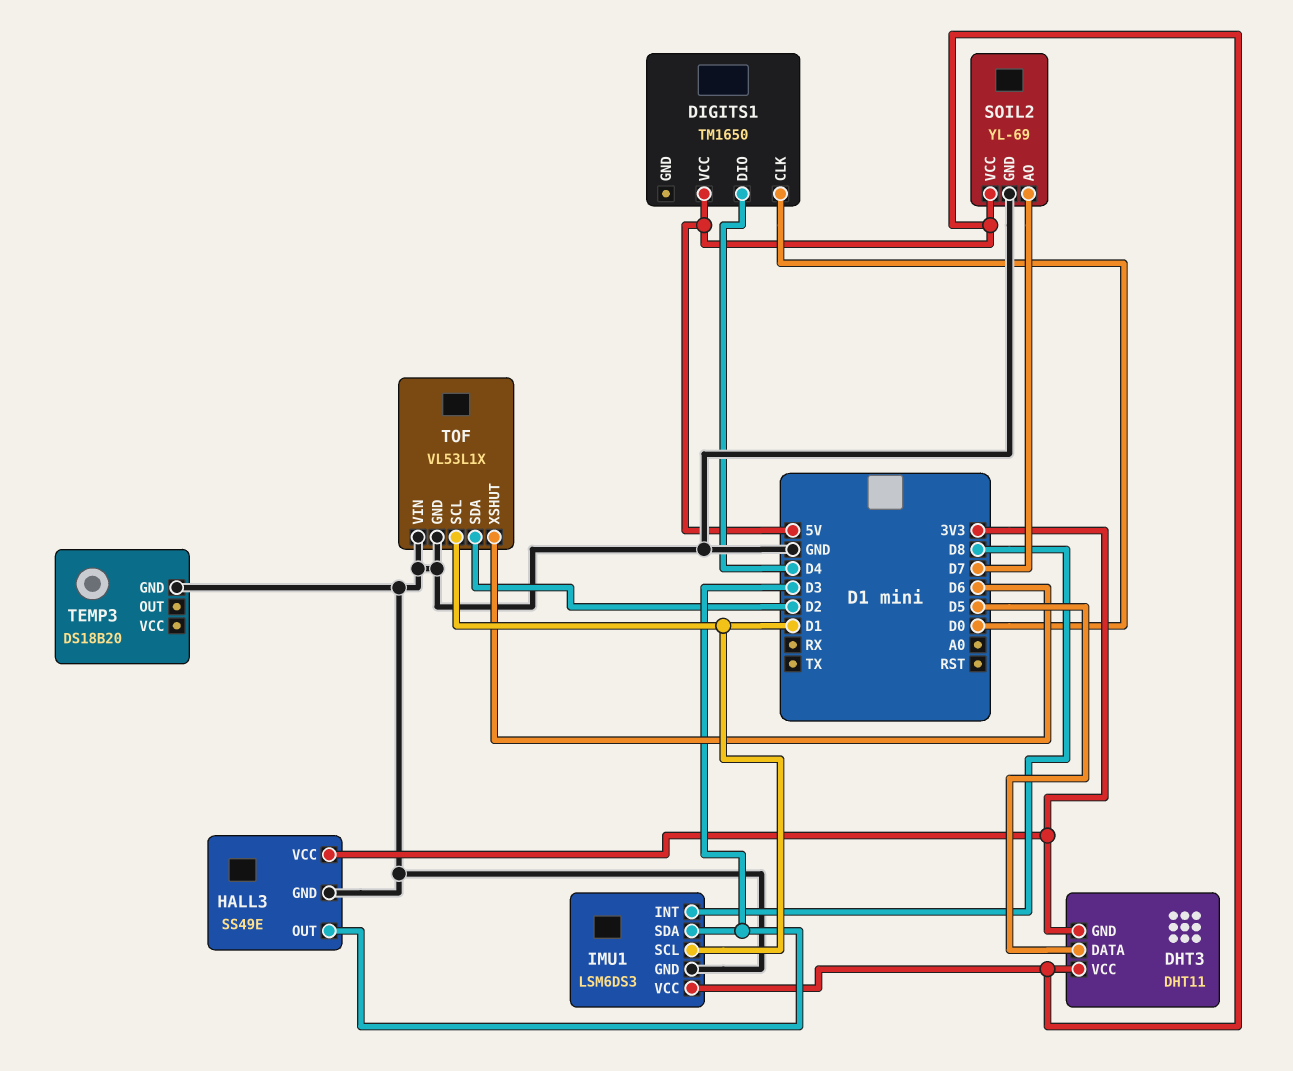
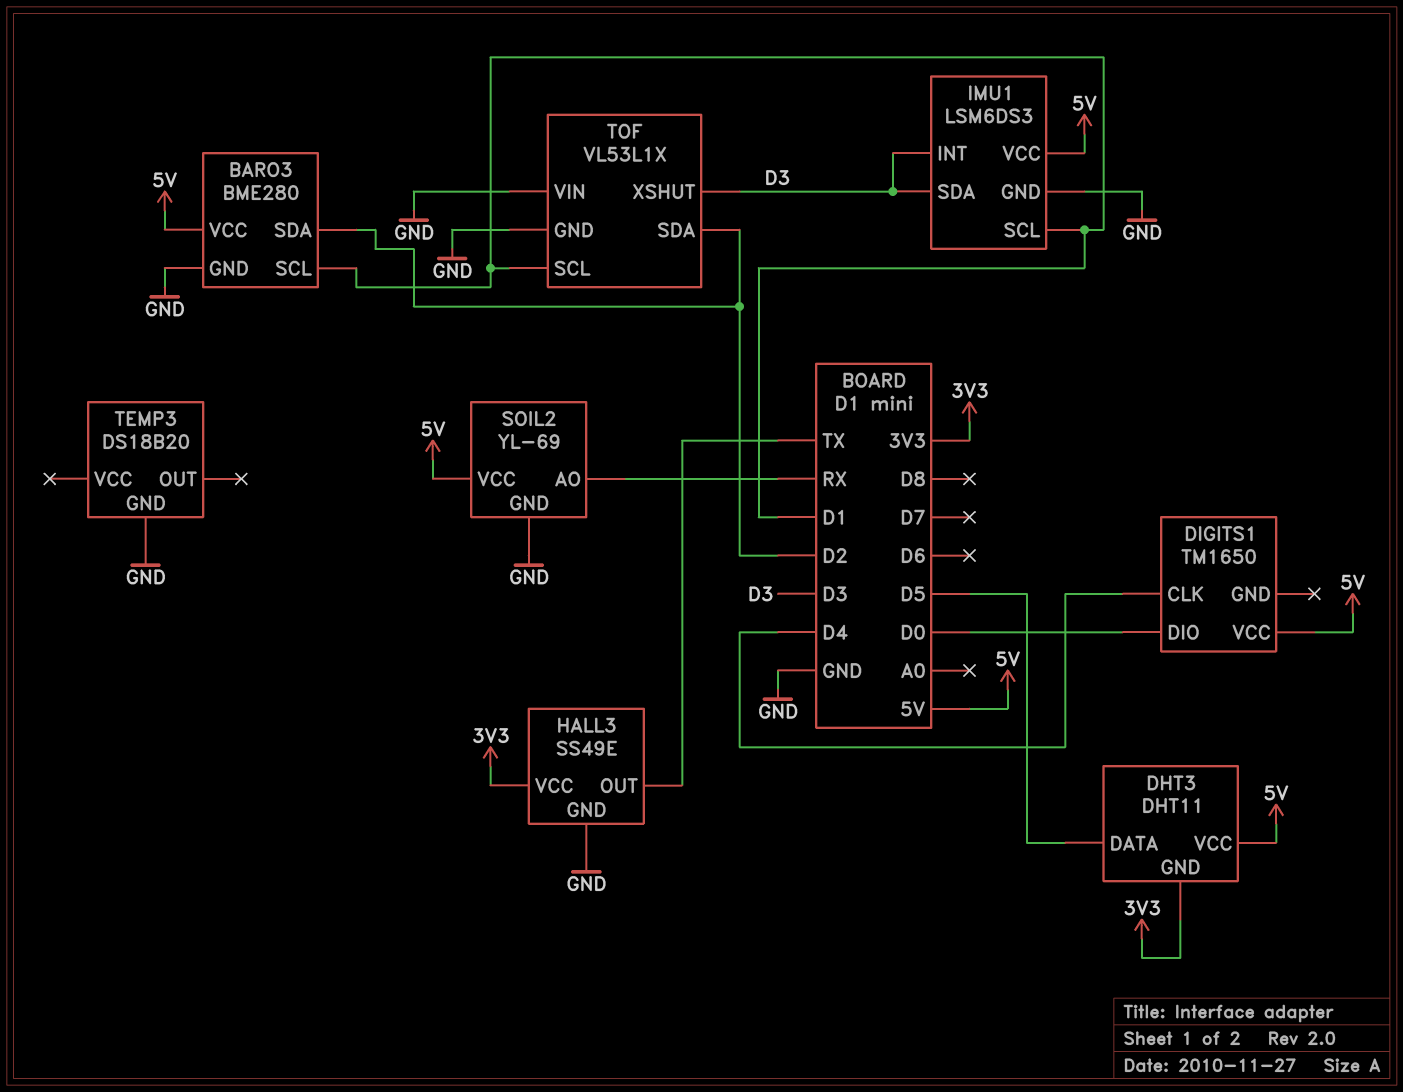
BARO3: none -> BME280
BARO3 pin GND: none -> GND
BARO3 pin SCL: none -> D1
BARO3 pin SDA: none -> D2
BARO3 pin VCC: none -> 5V
DIGITS1 pin CLK: D0 -> D4
DIGITS1 pin DIO: D4 -> D0
HALL3 pin OUT: D3 -> TX
IMU1 pin INT: D8 -> D3
SOIL2 pin AO: D7 -> RX
TOF pin XSHUT: D6 -> D3

